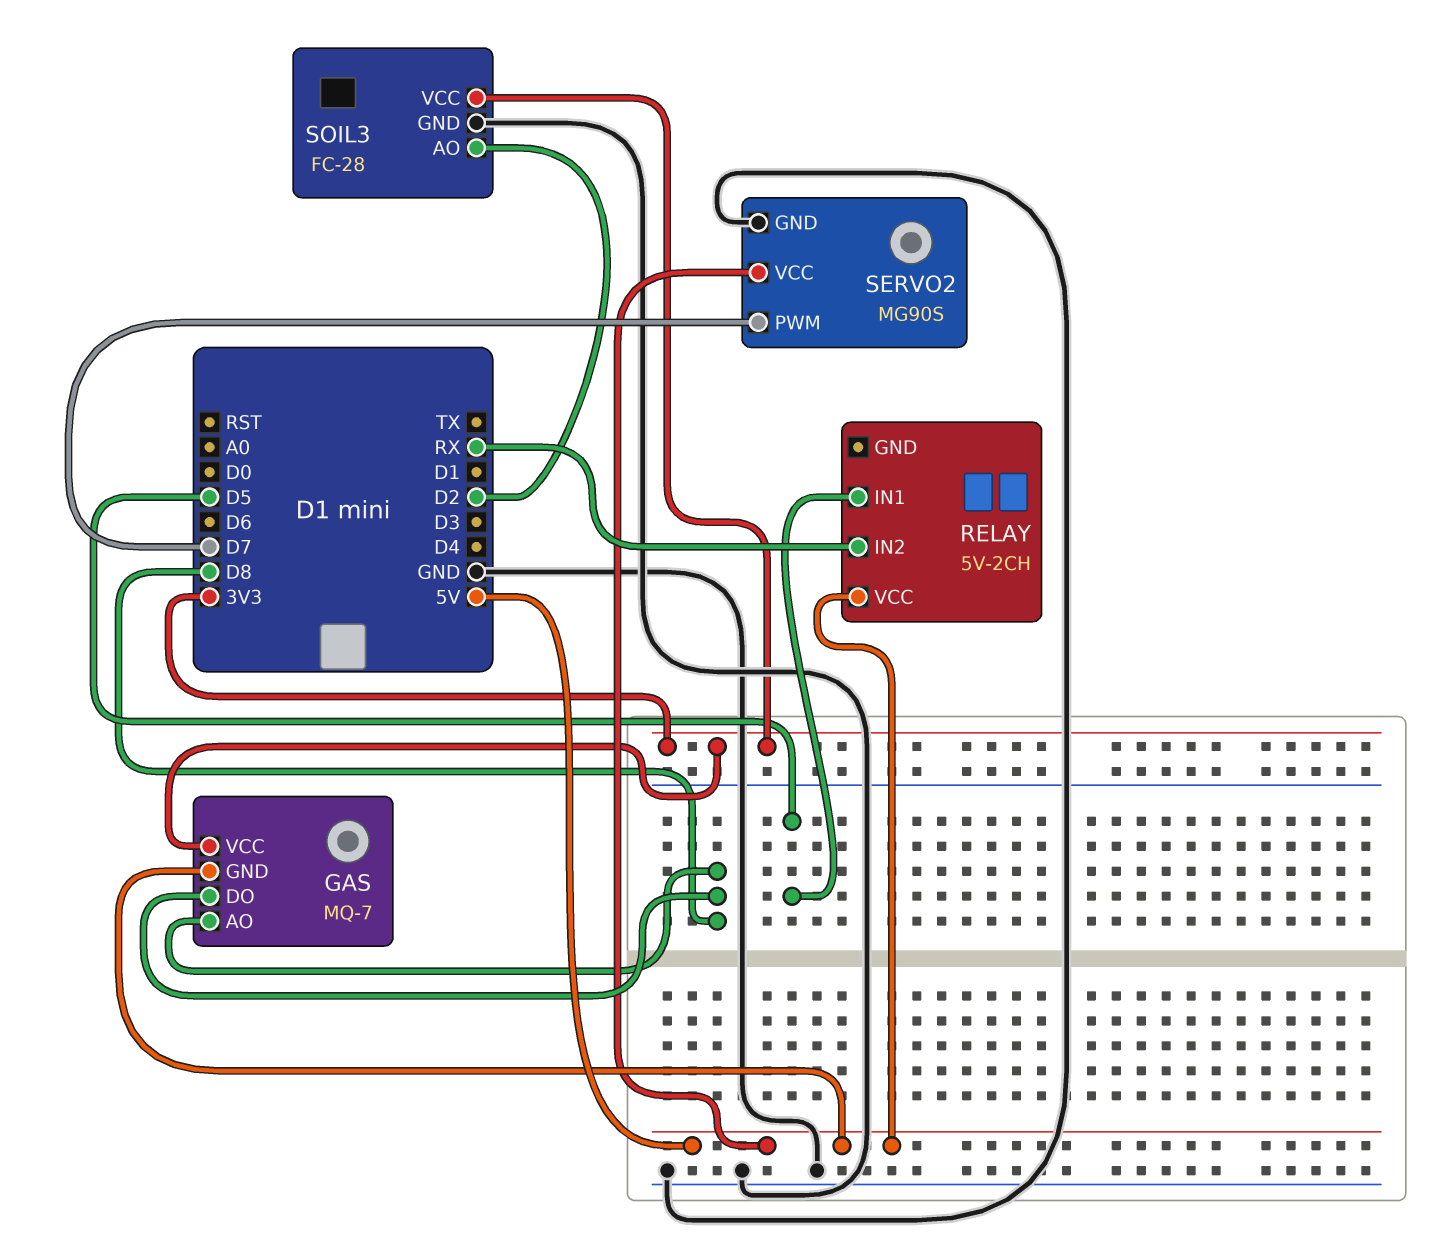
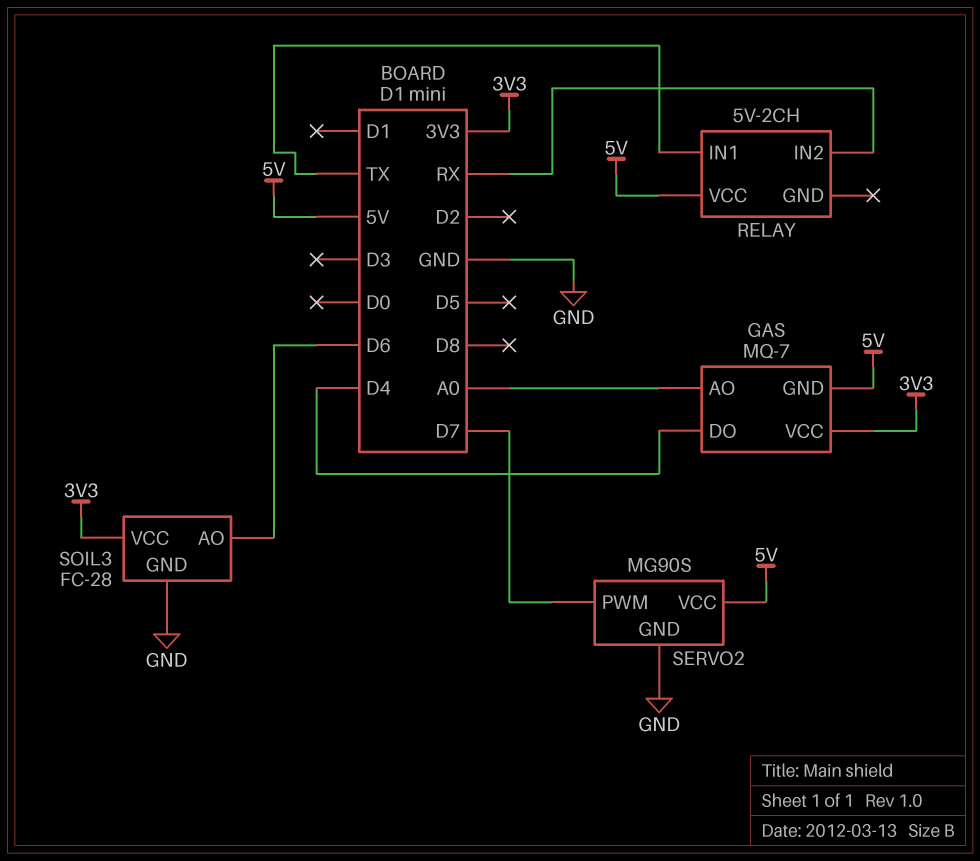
GAS pin AO: D8 -> A0
GAS pin DO: D8 -> D4
RELAY pin IN1: D5 -> TX
SOIL3 pin AO: D2 -> D6

